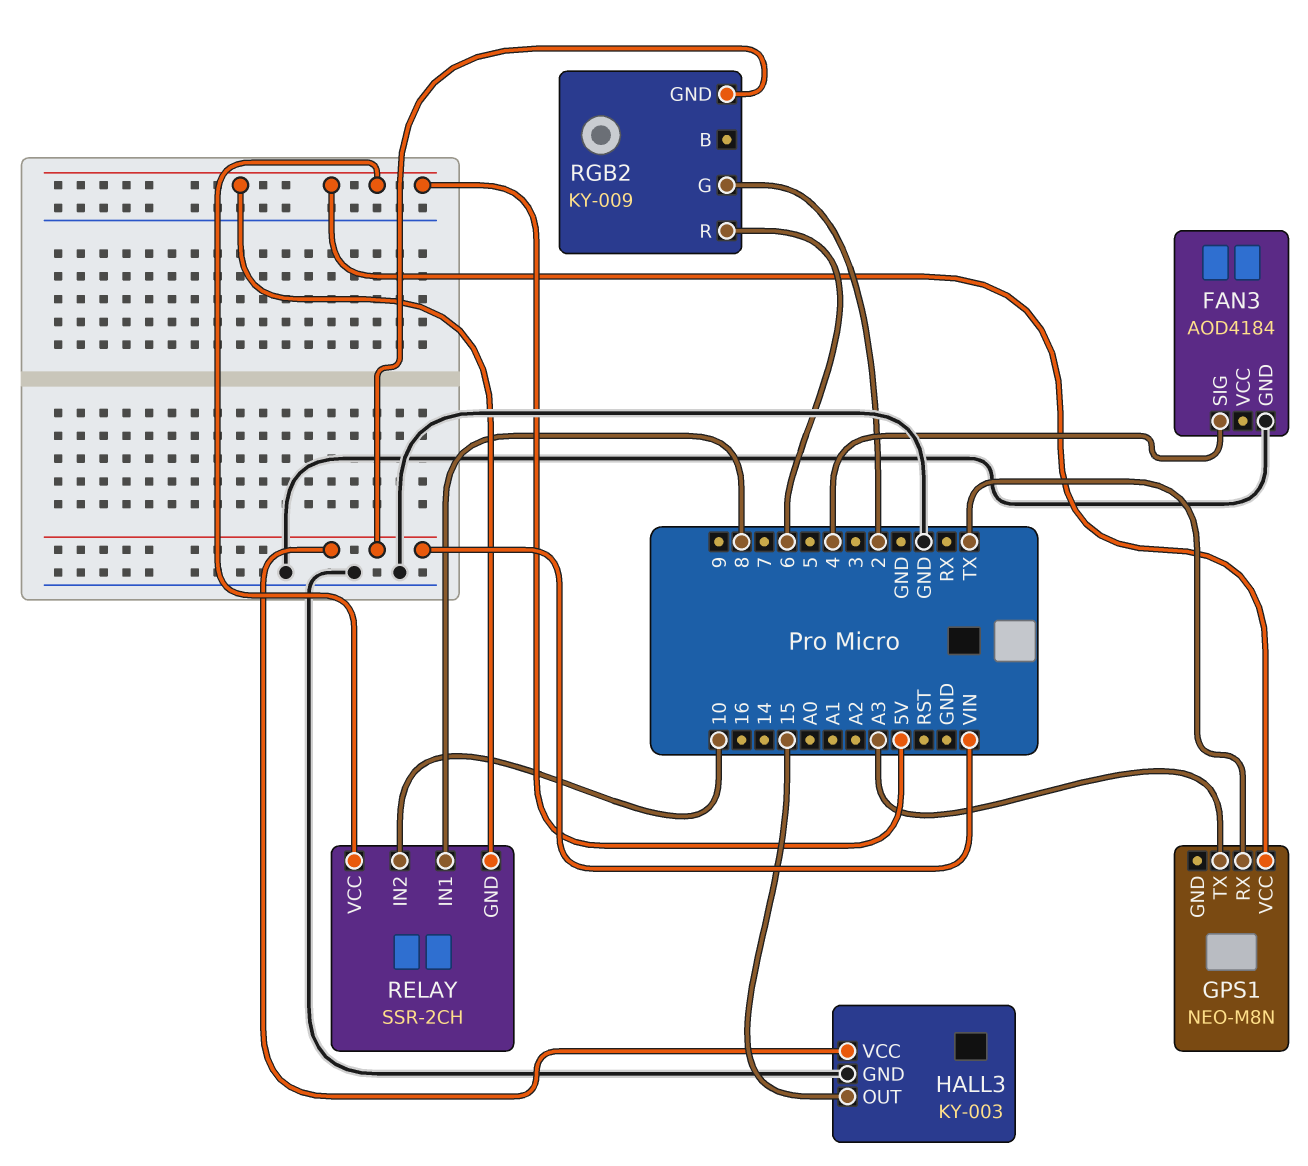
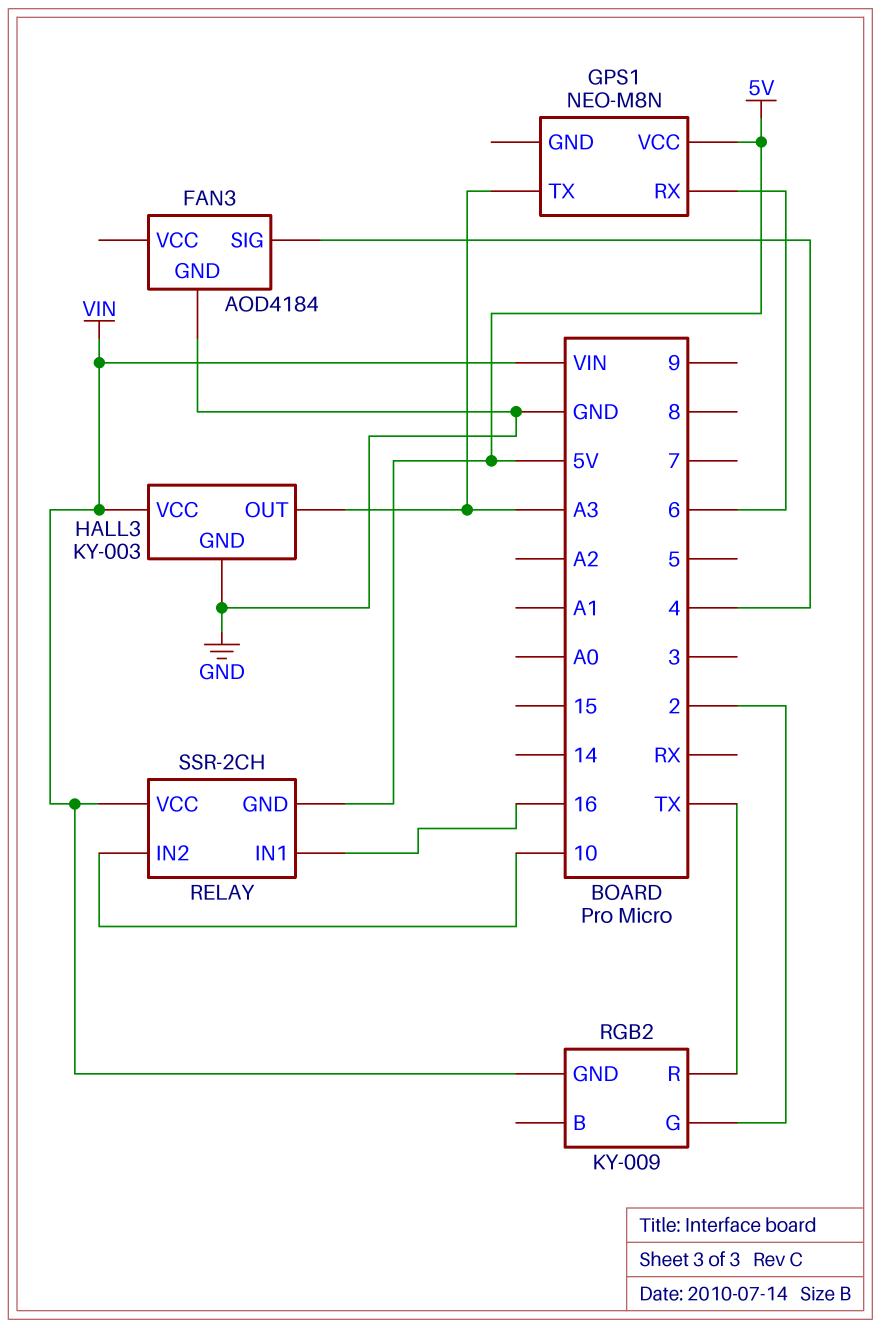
GPS1 pin RX: TX -> 6
HALL3 pin OUT: 15 -> A3
RELAY pin IN1: 8 -> 16
RELAY pin VCC: 5V -> VIN
RGB2 pin R: 6 -> TX

